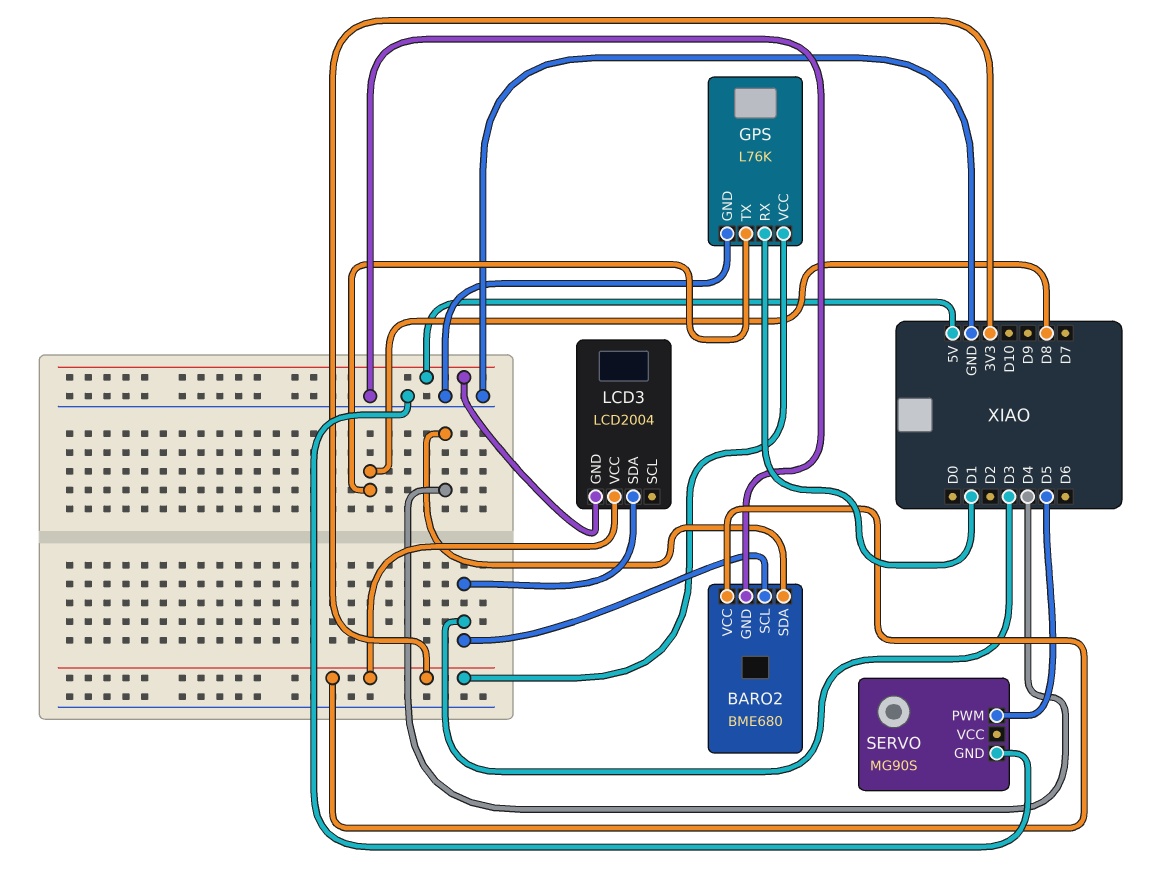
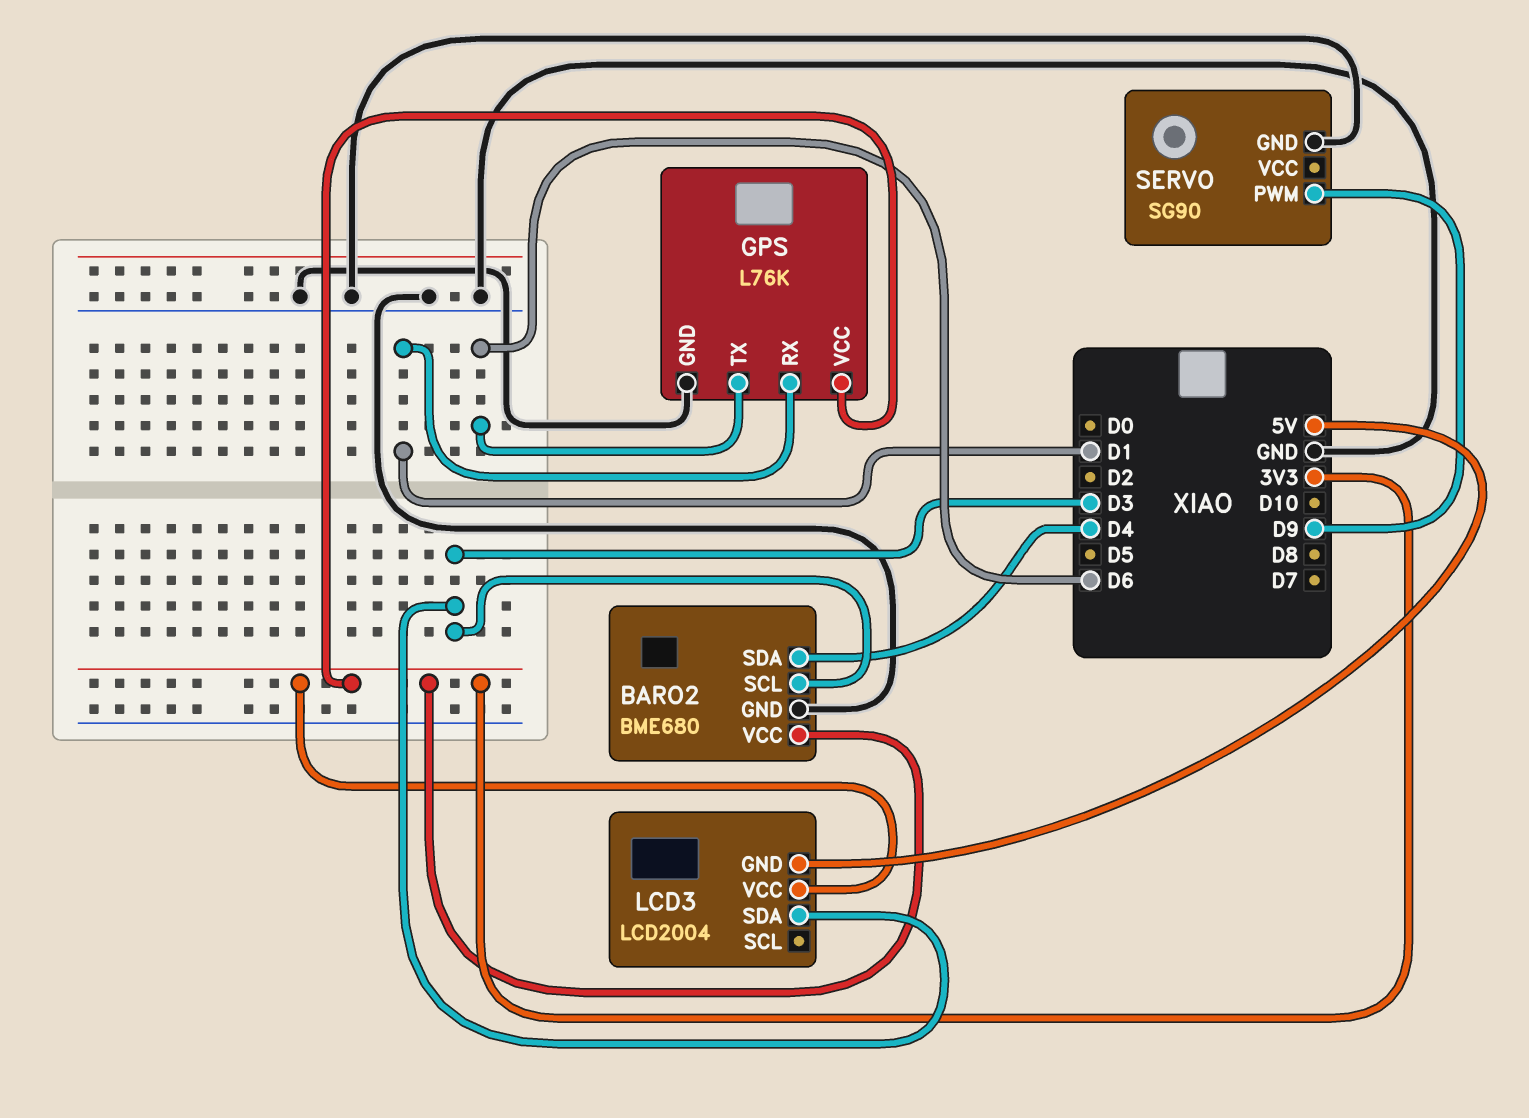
GPS pin TX: D8 -> D6
SERVO: MG90S -> SG90
SERVO pin PWM: D5 -> D9

